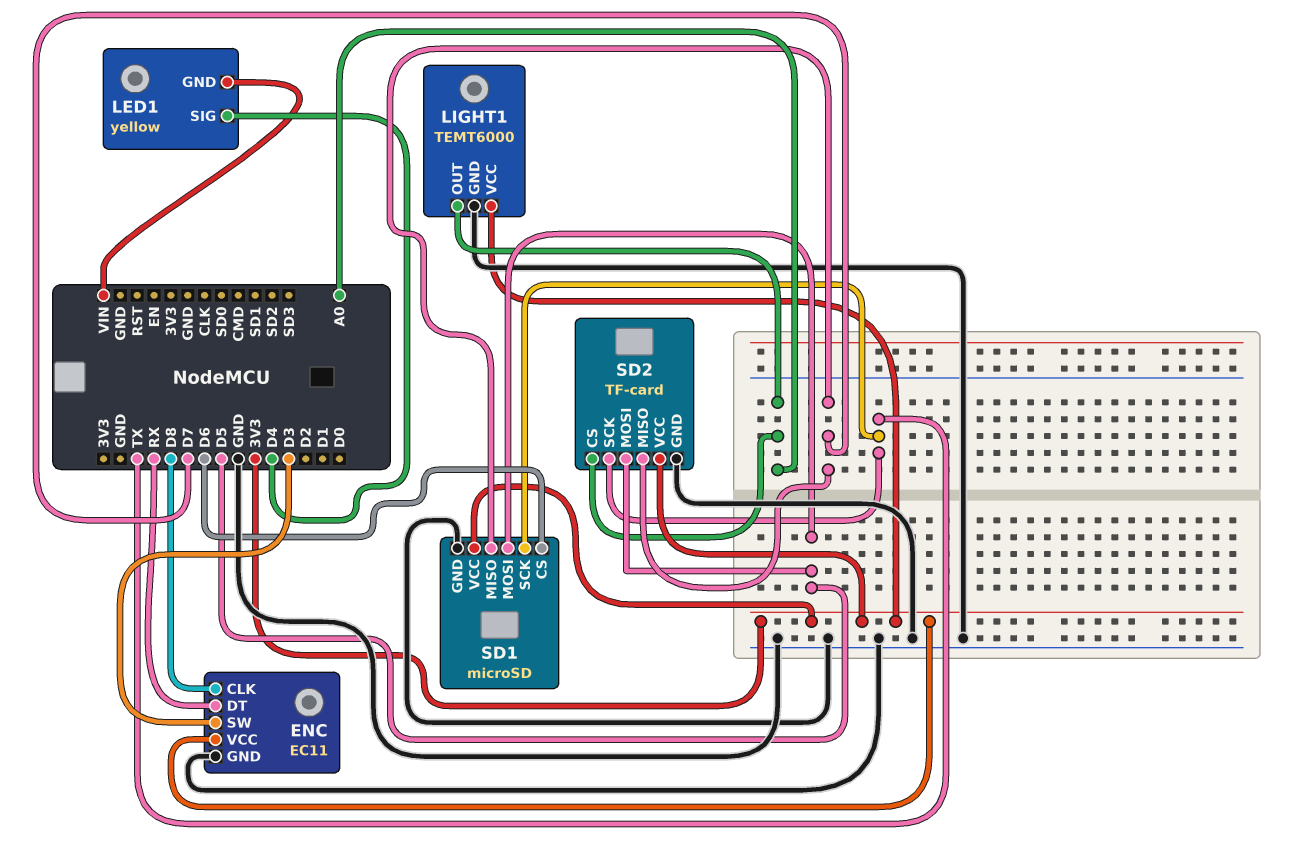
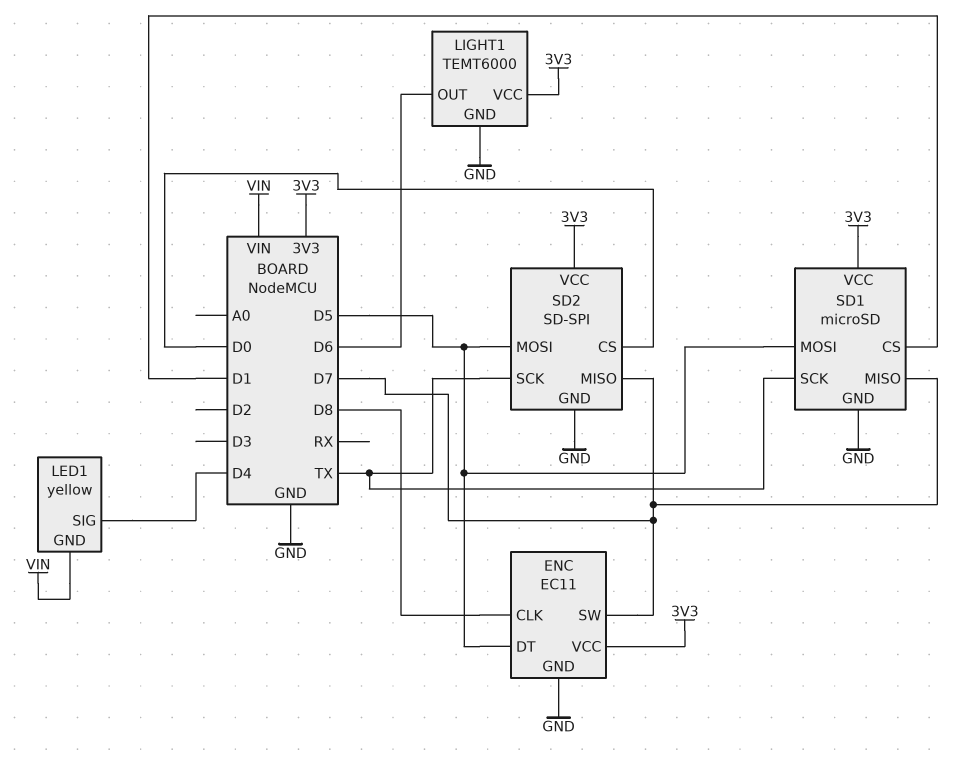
ENC pin DT: RX -> D5
ENC pin SW: D3 -> D7
LIGHT1 pin OUT: A0 -> D6
SD1 pin CS: D6 -> D1
SD2: TF-card -> SD-SPI
SD2 pin CS: A0 -> D0

